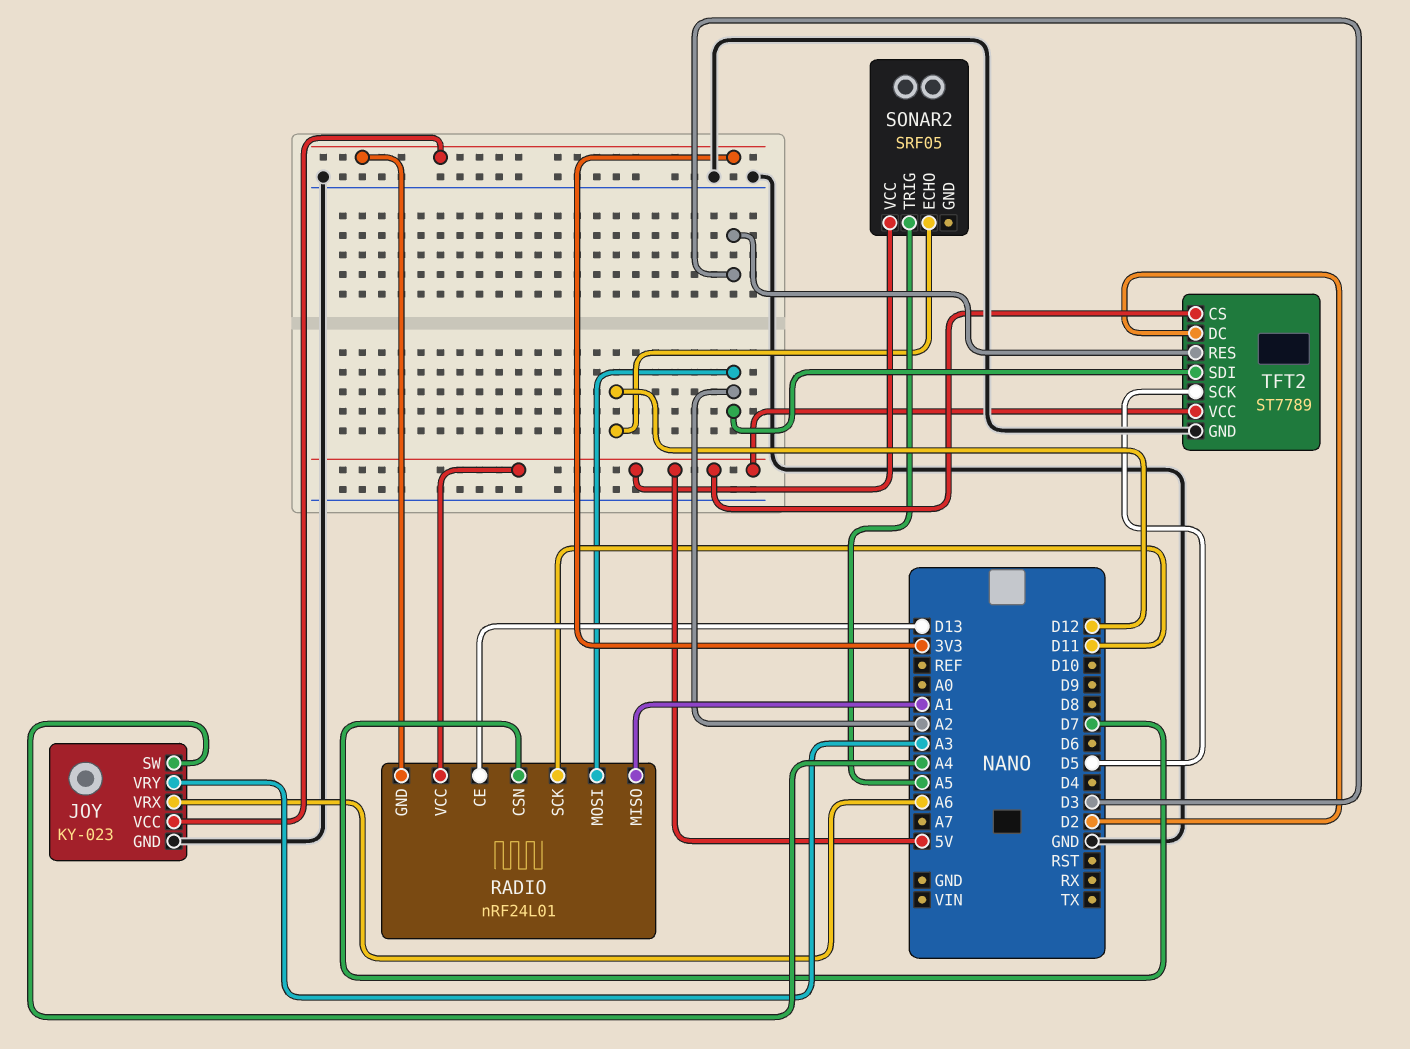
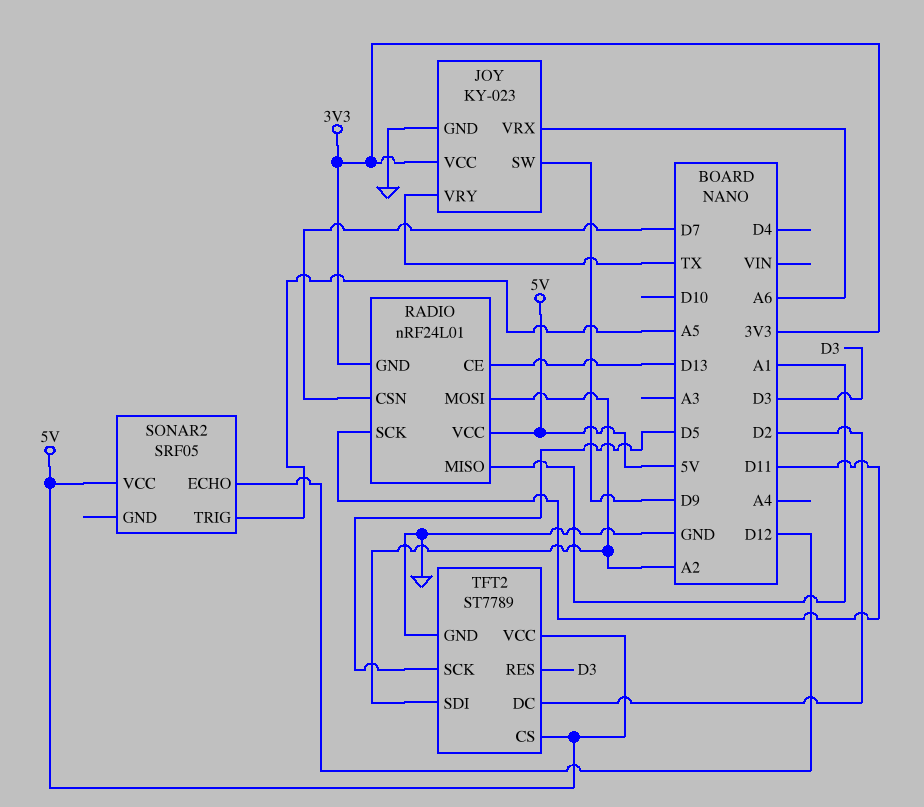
JOY pin SW: A4 -> D9
JOY pin VRY: A3 -> TX

